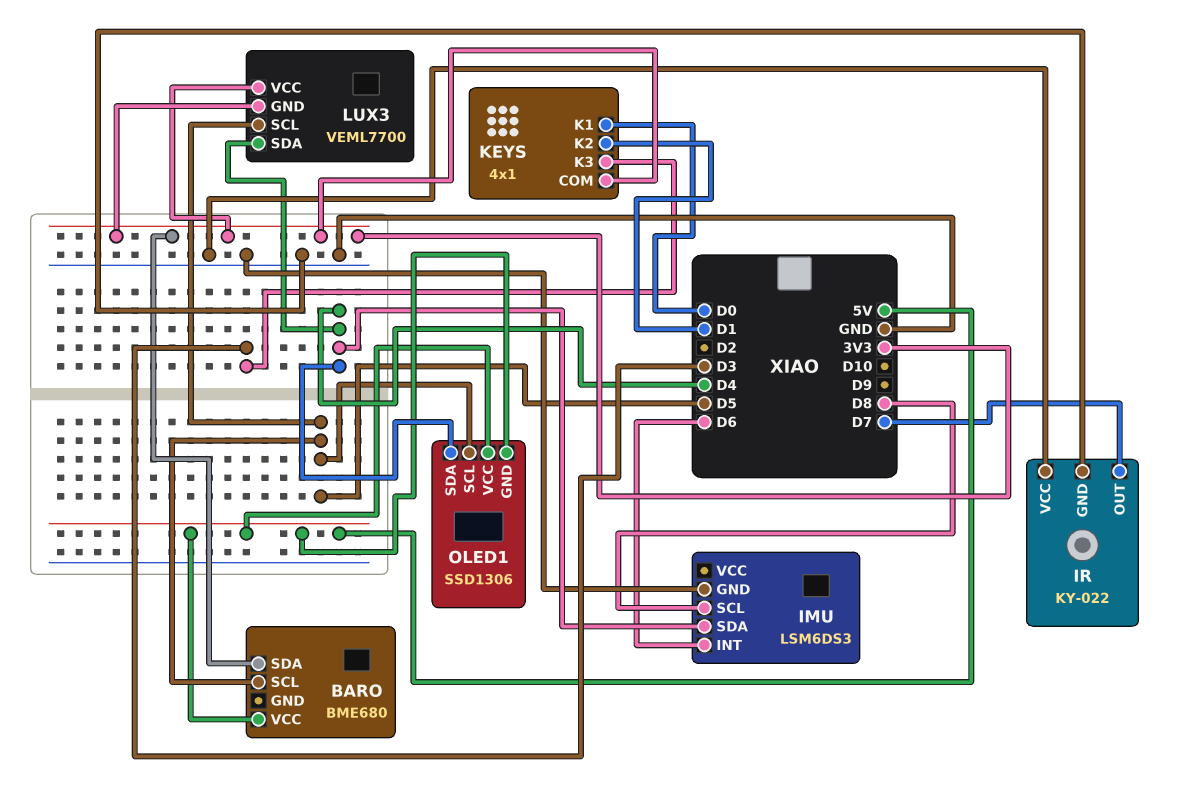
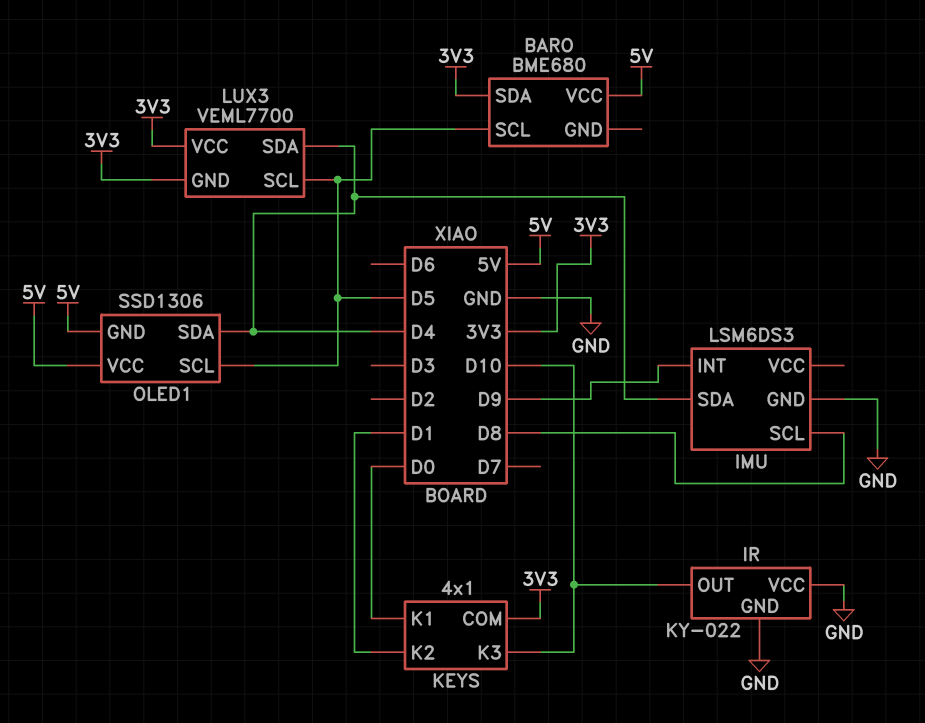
IMU pin INT: D6 -> D9
IR pin OUT: D7 -> D10
KEYS pin K3: D3 -> D10

